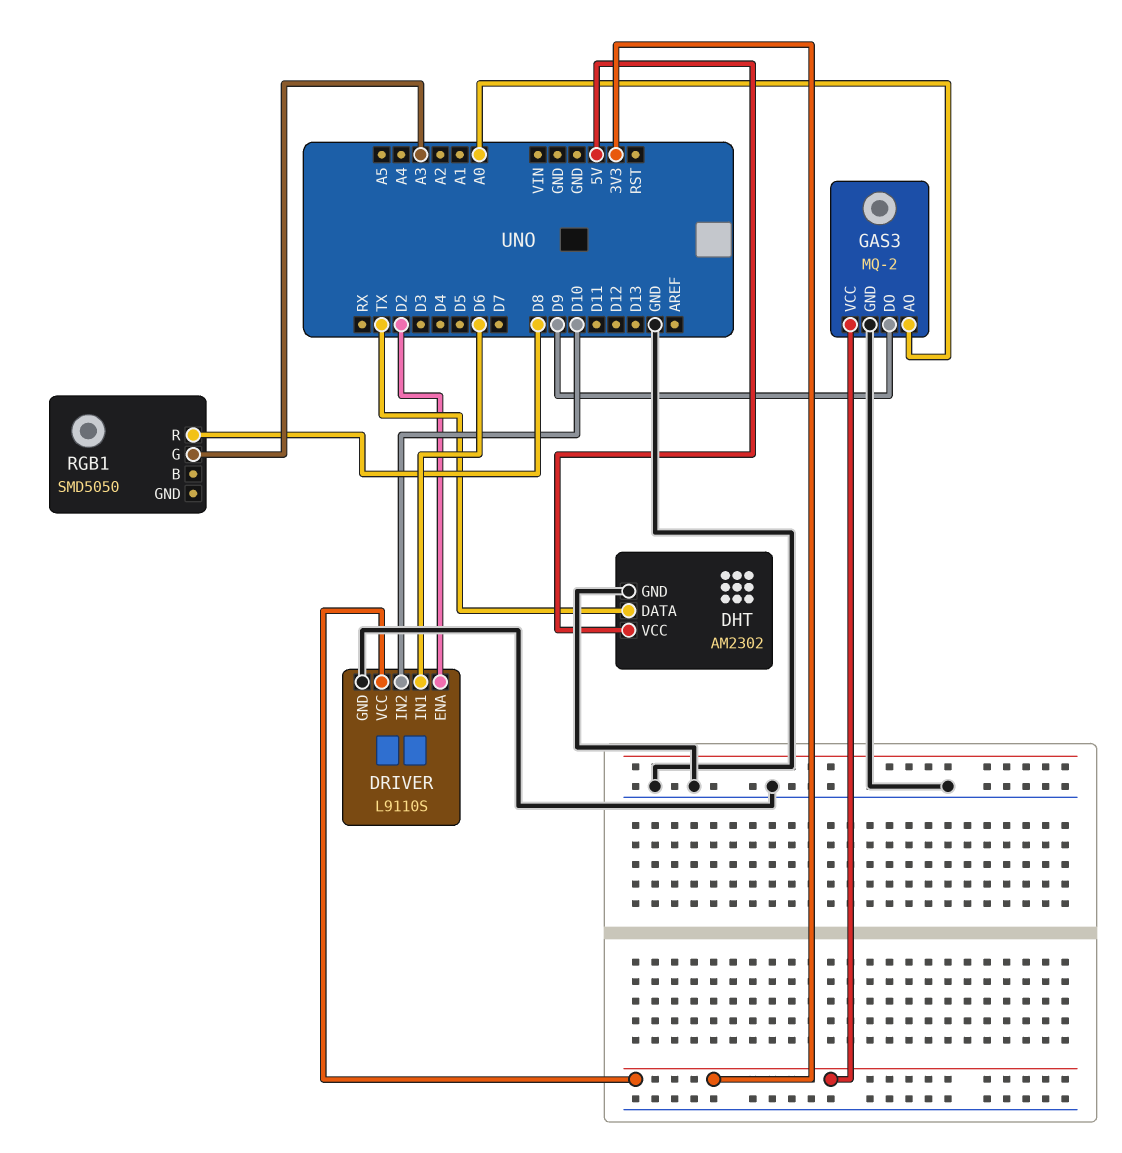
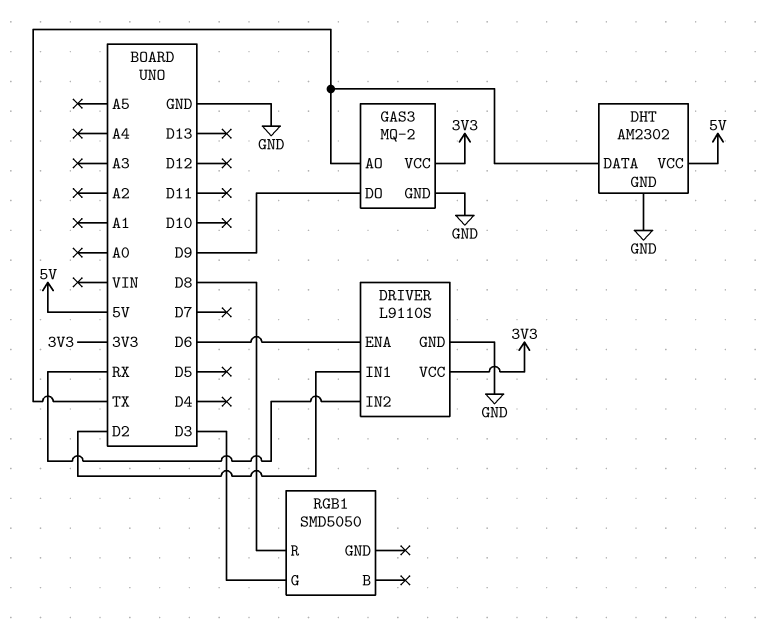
DRIVER pin ENA: D2 -> D6
DRIVER pin IN1: D6 -> D2
DRIVER pin IN2: D10 -> RX
GAS3 pin AO: A0 -> TX
RGB1 pin G: A3 -> D3

